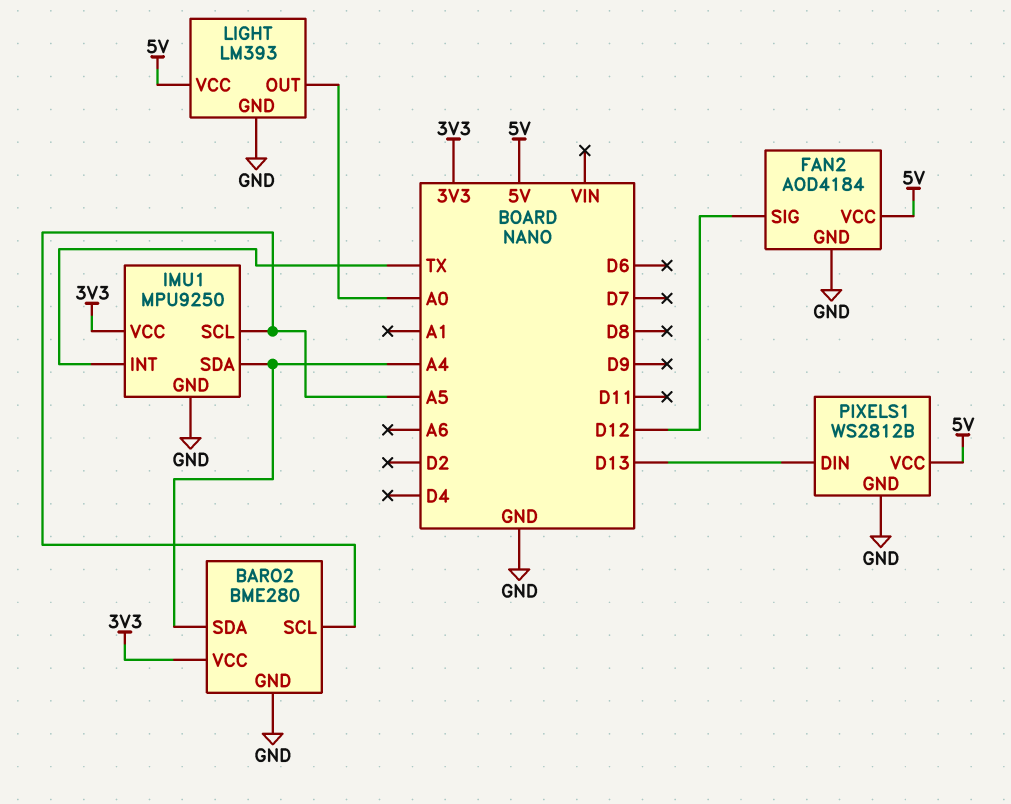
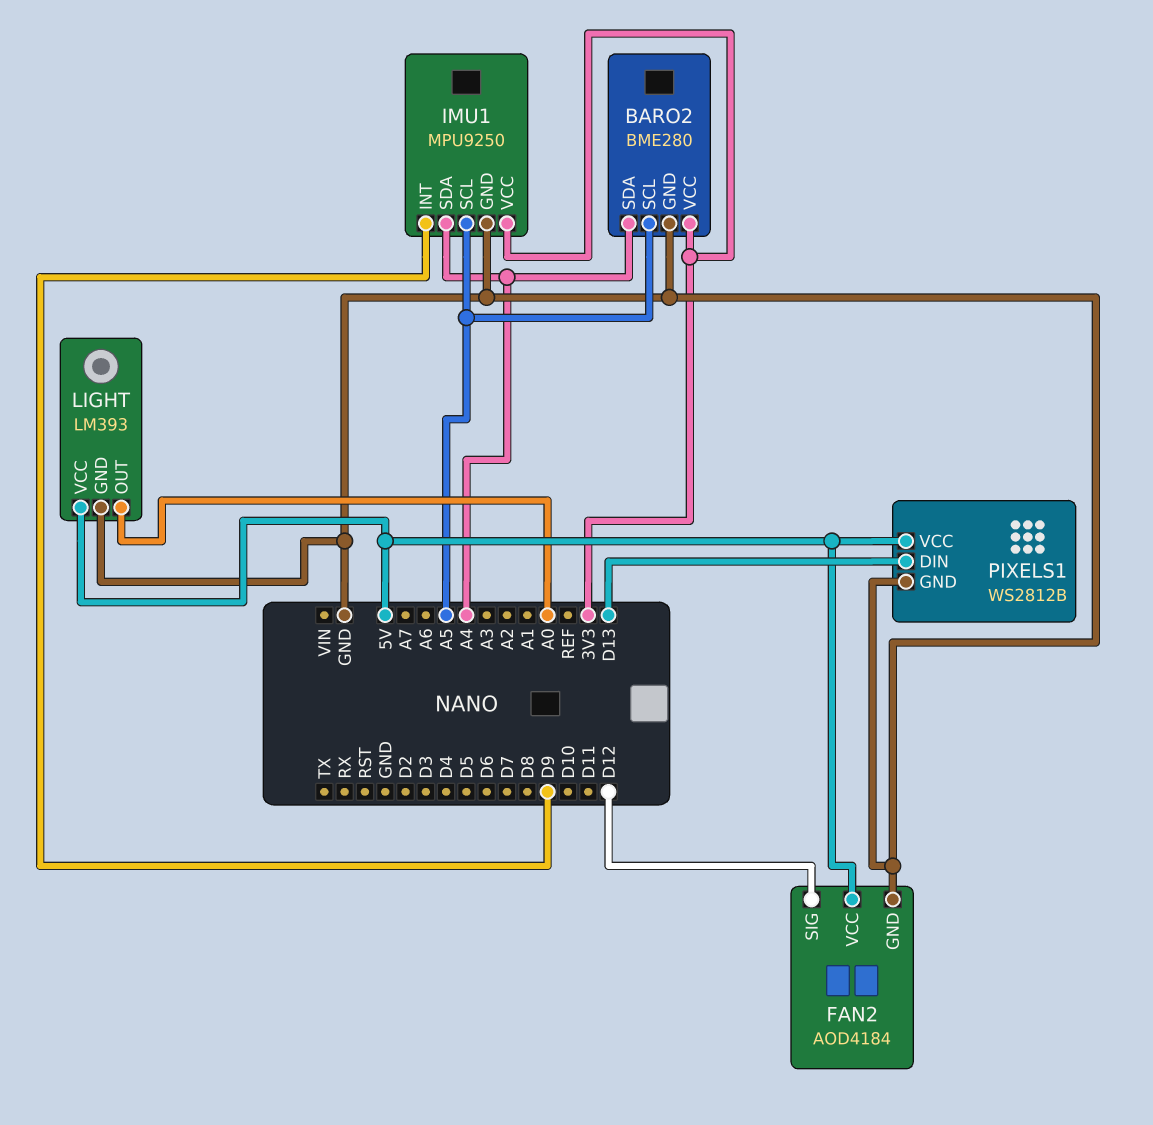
IMU1 pin INT: TX -> D9

